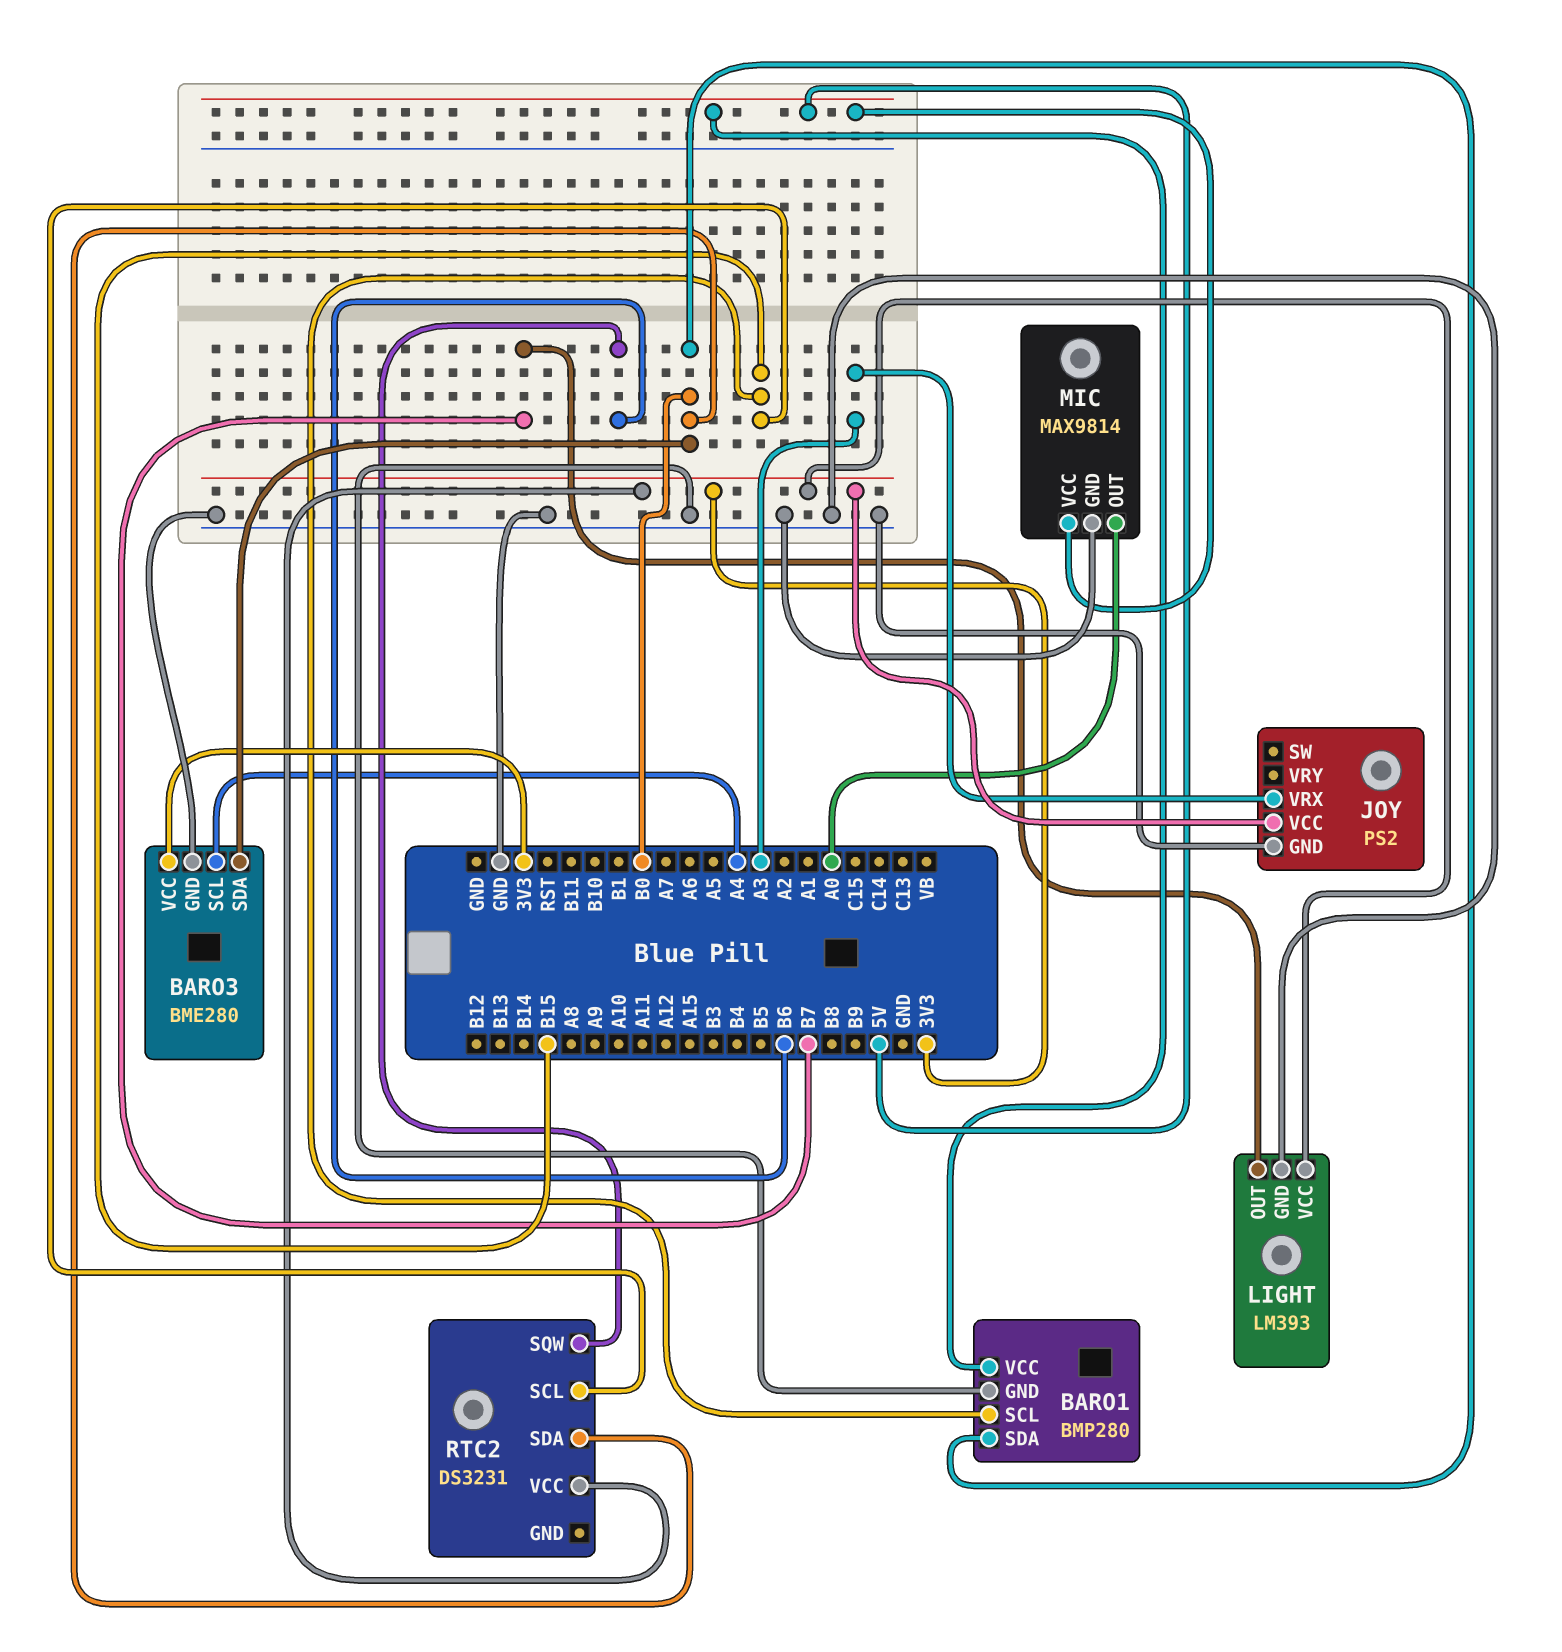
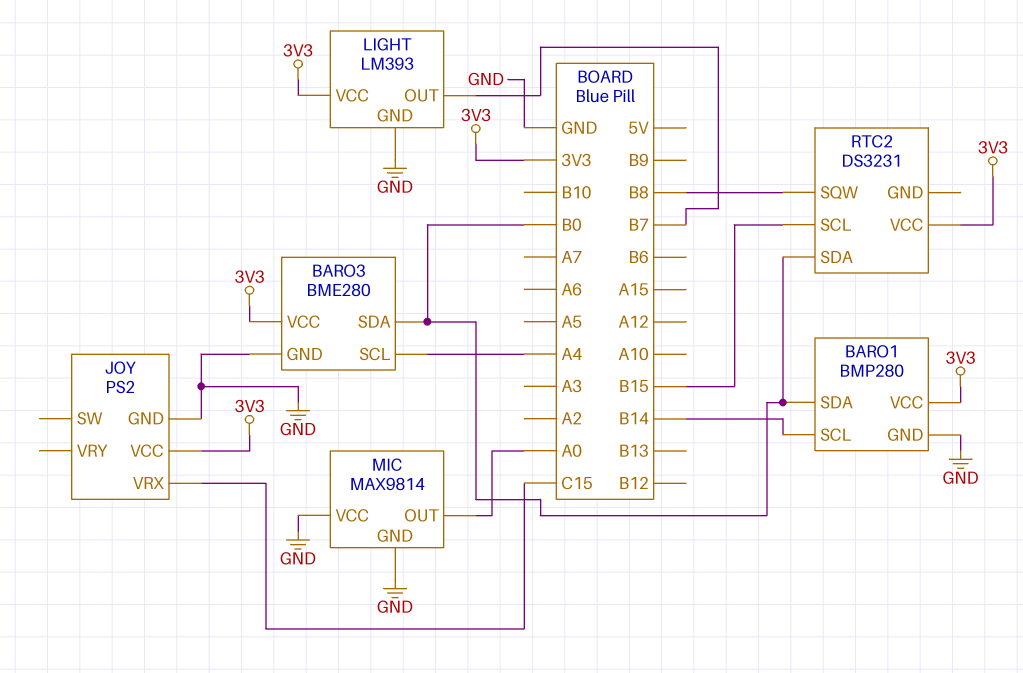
BARO1 pin SCL: B15 -> B14
BARO1 pin VCC: 5V -> 3V3
JOY pin VRX: A3 -> C15
MIC pin VCC: 5V -> GND
RTC2 pin SQW: B6 -> B8

